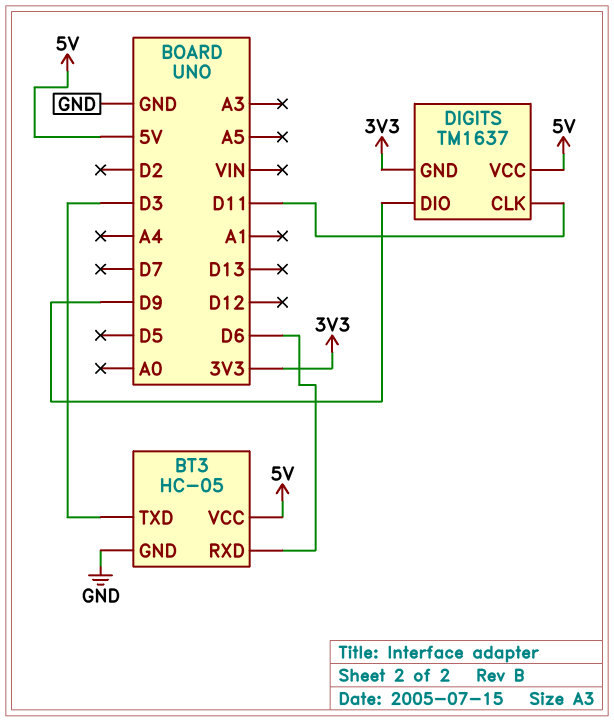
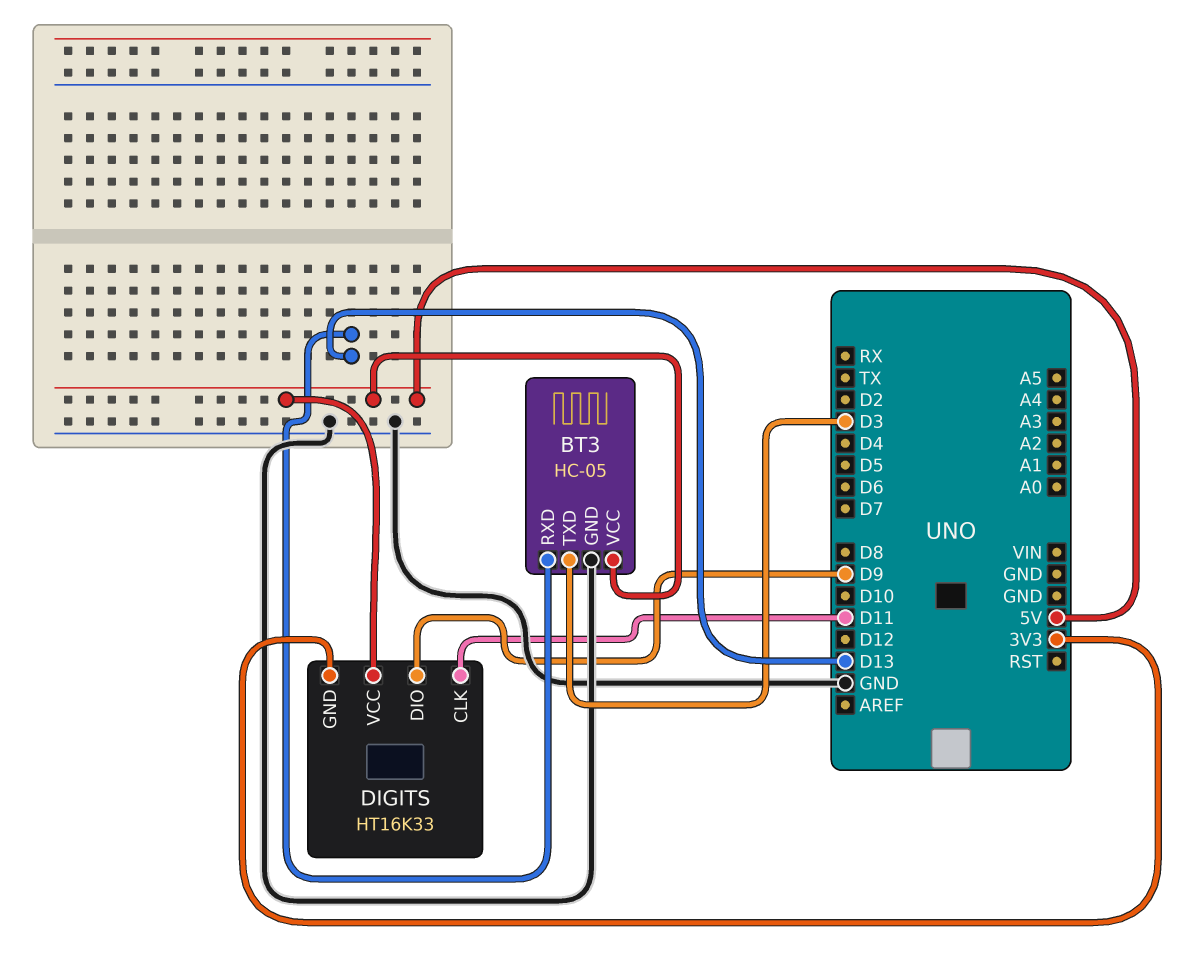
BT3 pin RXD: D6 -> D13
DIGITS: TM1637 -> HT16K33

